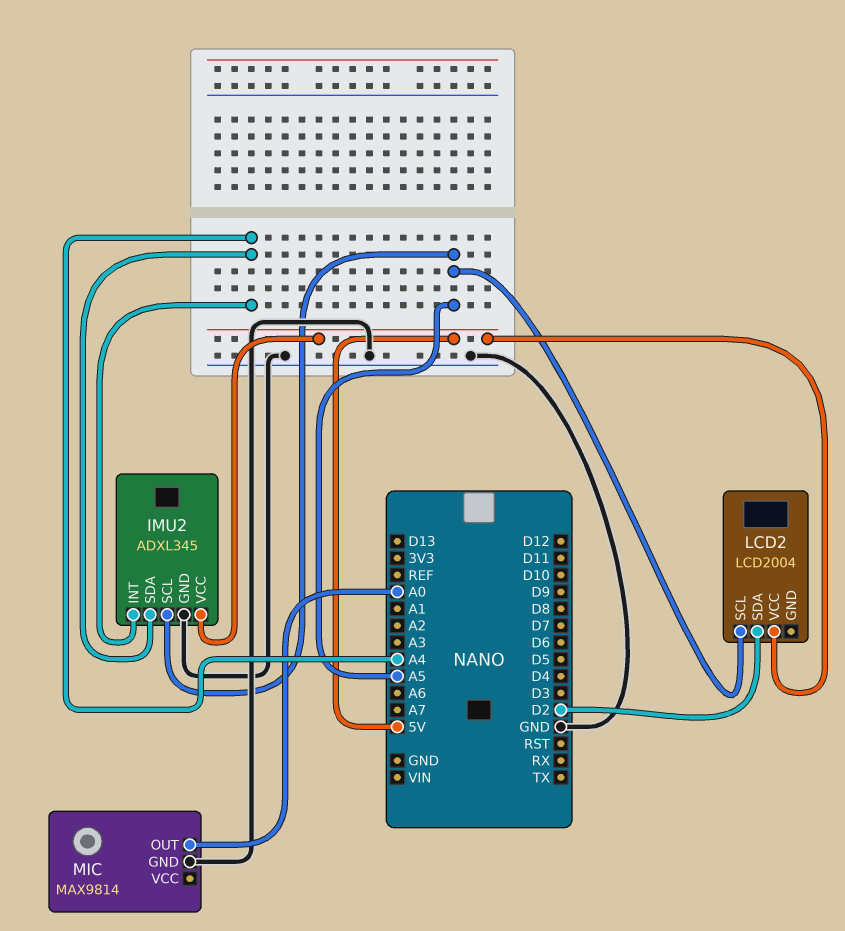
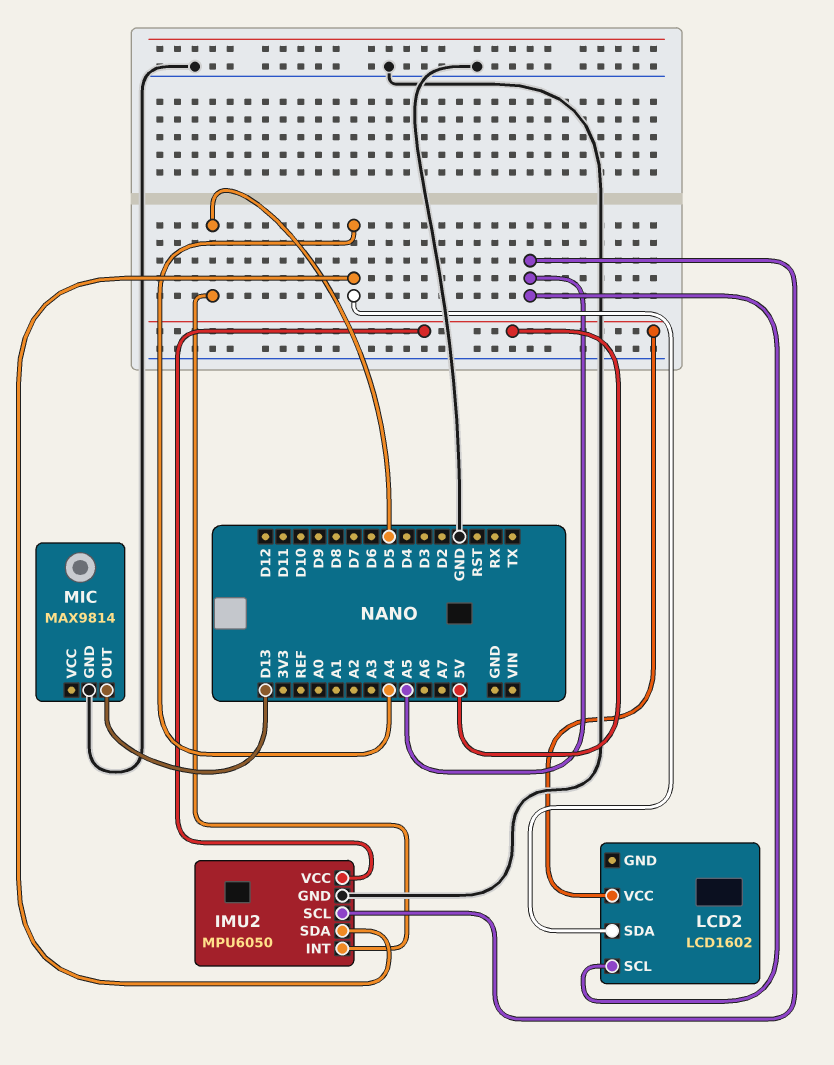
IMU2: ADXL345 -> MPU6050
IMU2 pin INT: A4 -> D5
LCD2: LCD2004 -> LCD1602
LCD2 pin SDA: D2 -> A4
MIC pin OUT: A0 -> D13

